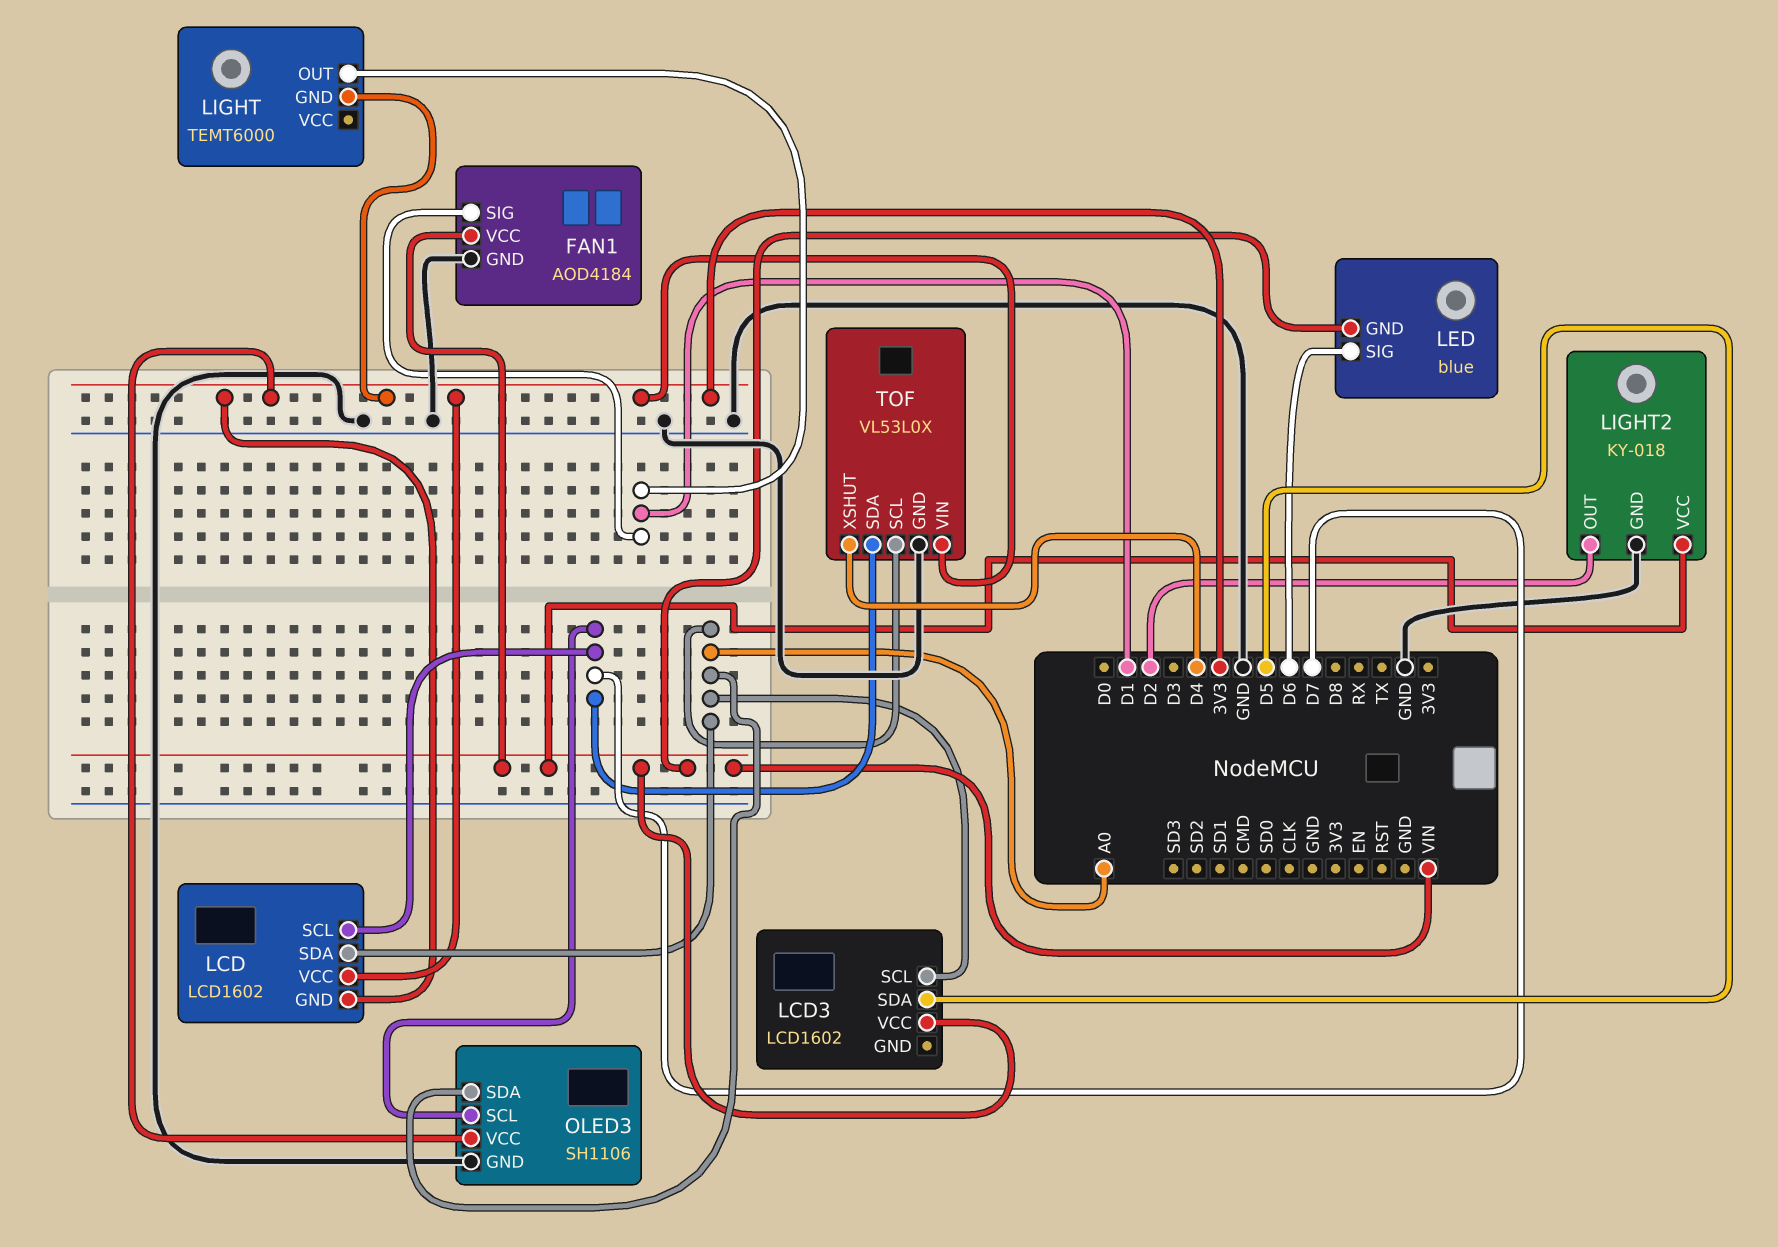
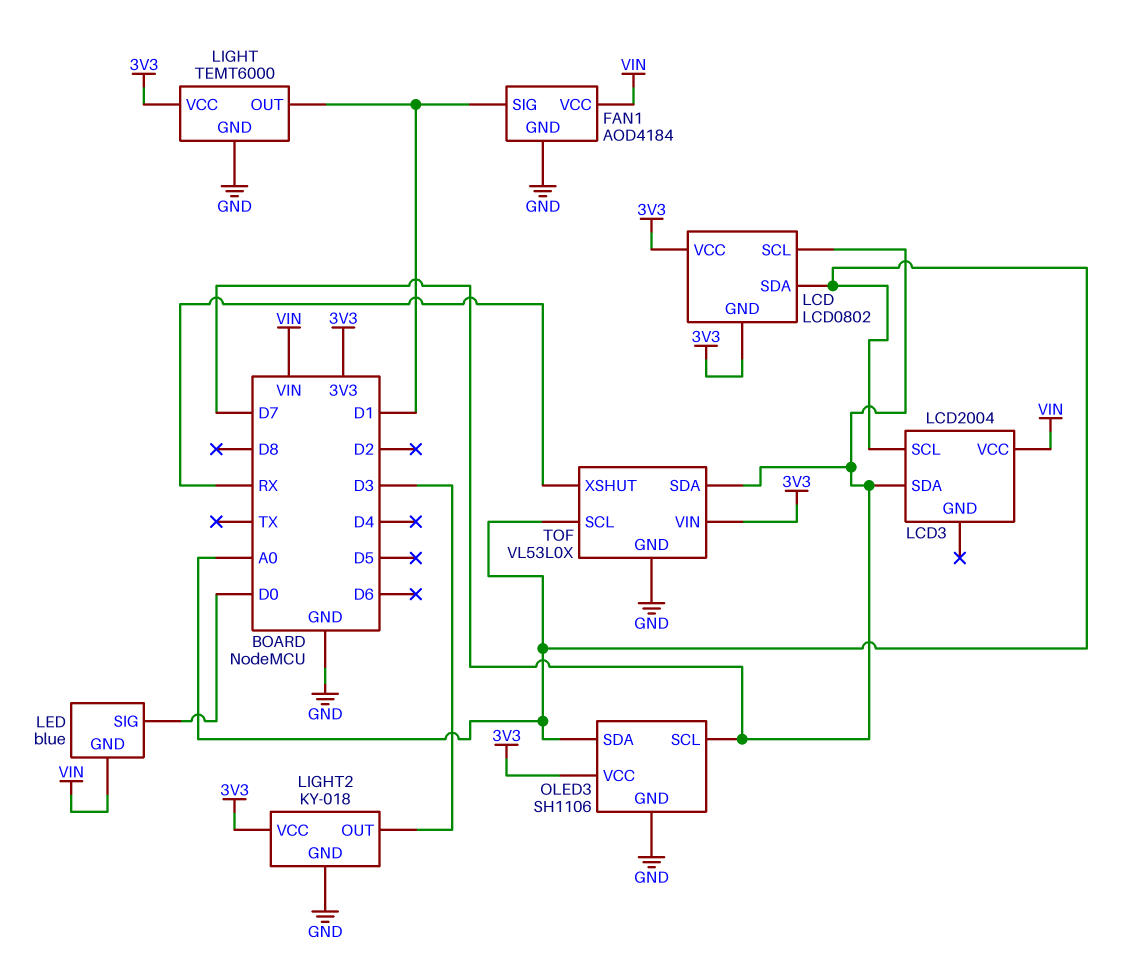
LCD: LCD1602 -> LCD0802
LCD3: LCD1602 -> LCD2004
LCD3 pin SDA: D5 -> D7
LED pin SIG: D6 -> D0
LIGHT pin GND: 3V3 -> GND
LIGHT pin VCC: none -> 3V3
LIGHT2 pin OUT: D2 -> D3
LIGHT2 pin VCC: VIN -> 3V3
TOF pin XSHUT: D4 -> RX

